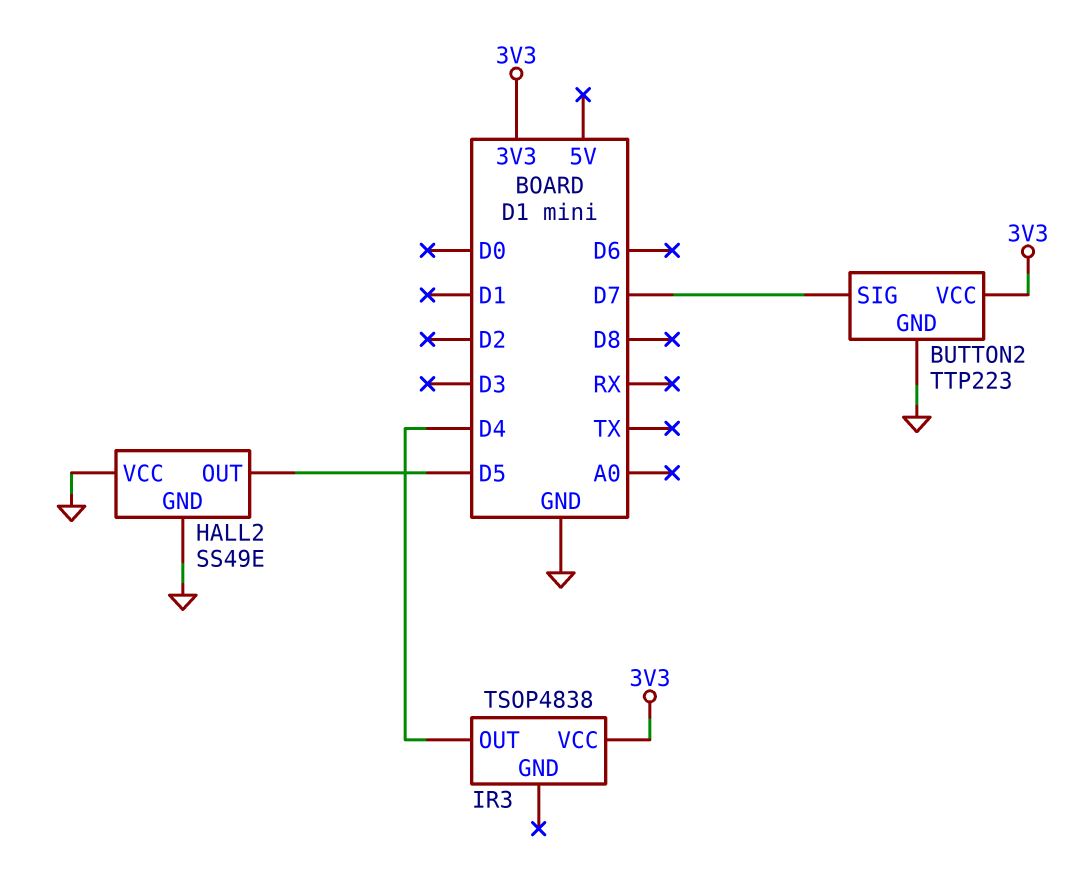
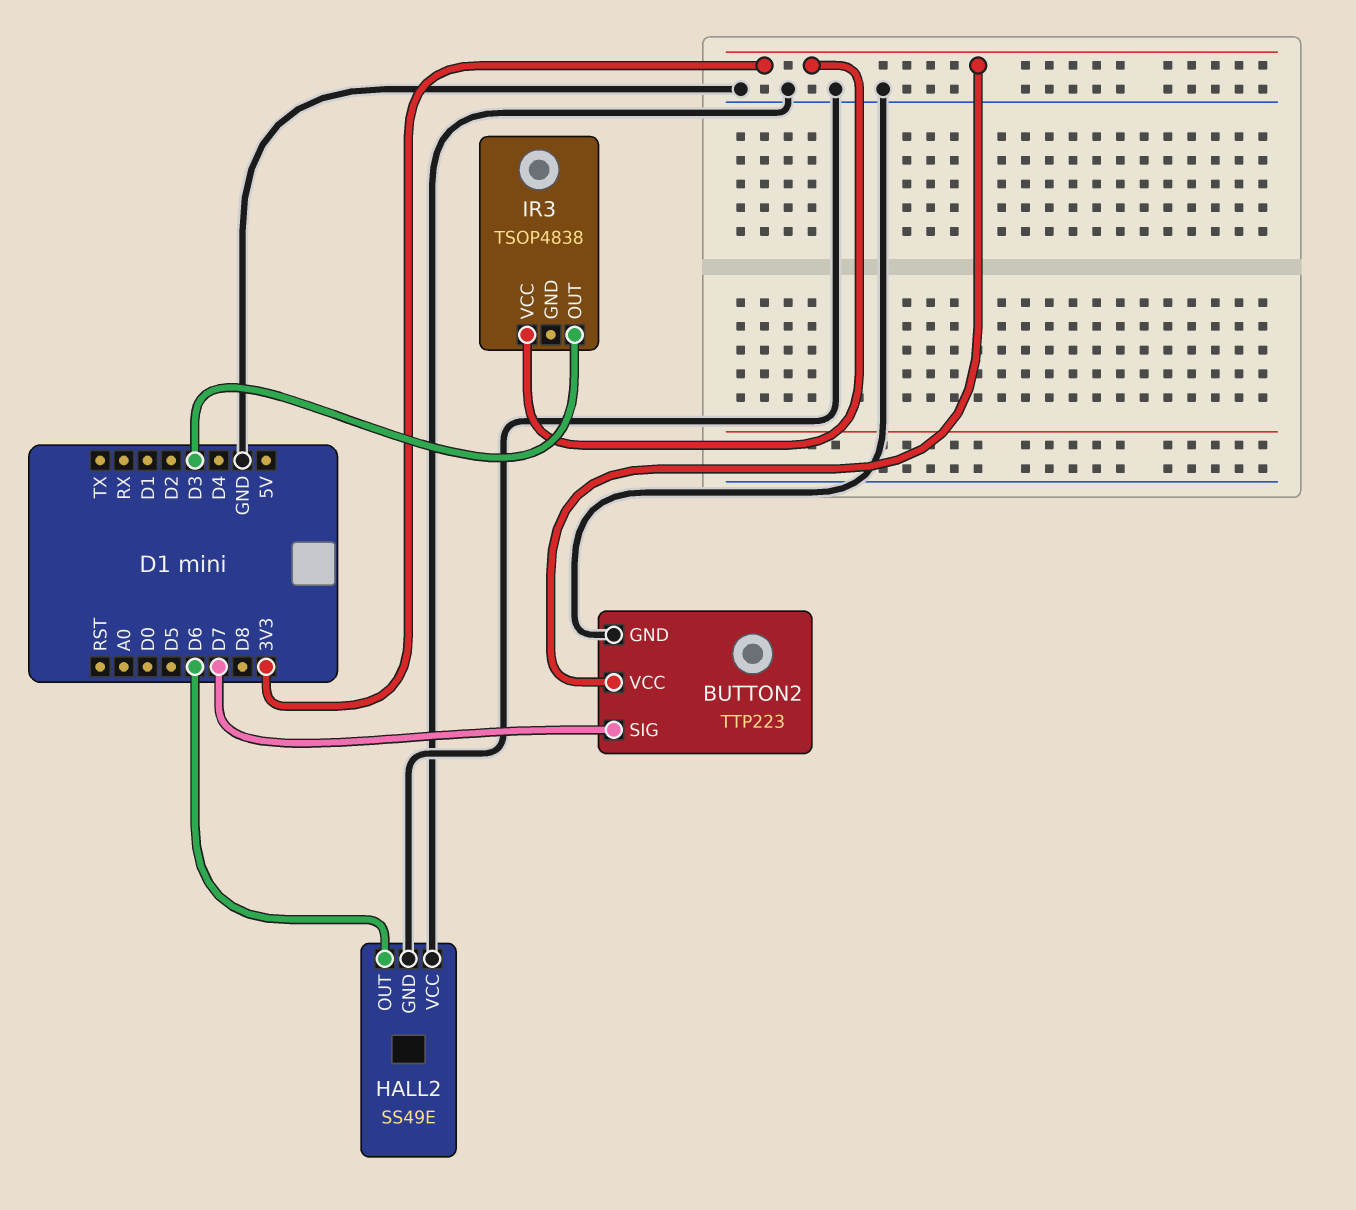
HALL2 pin OUT: D5 -> D6
IR3 pin OUT: D4 -> D3

